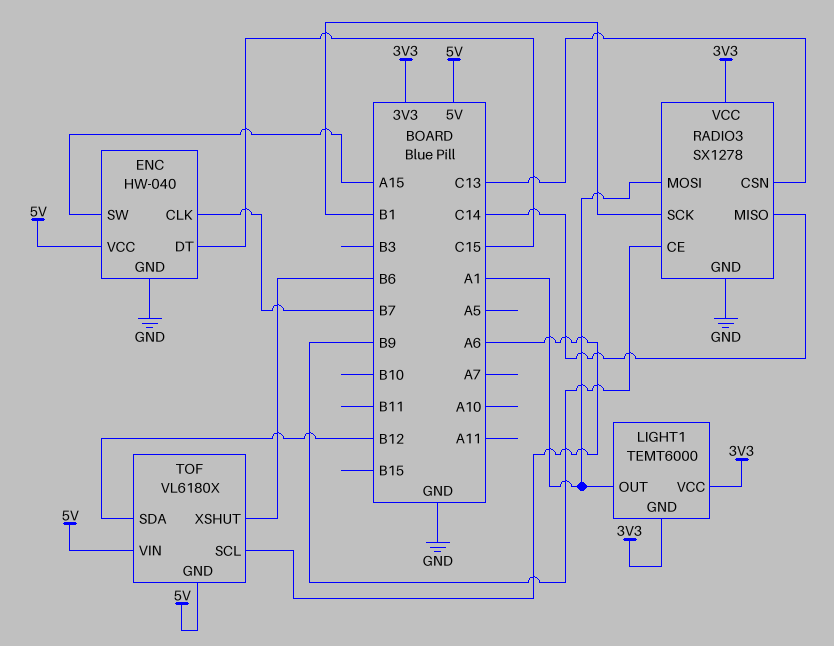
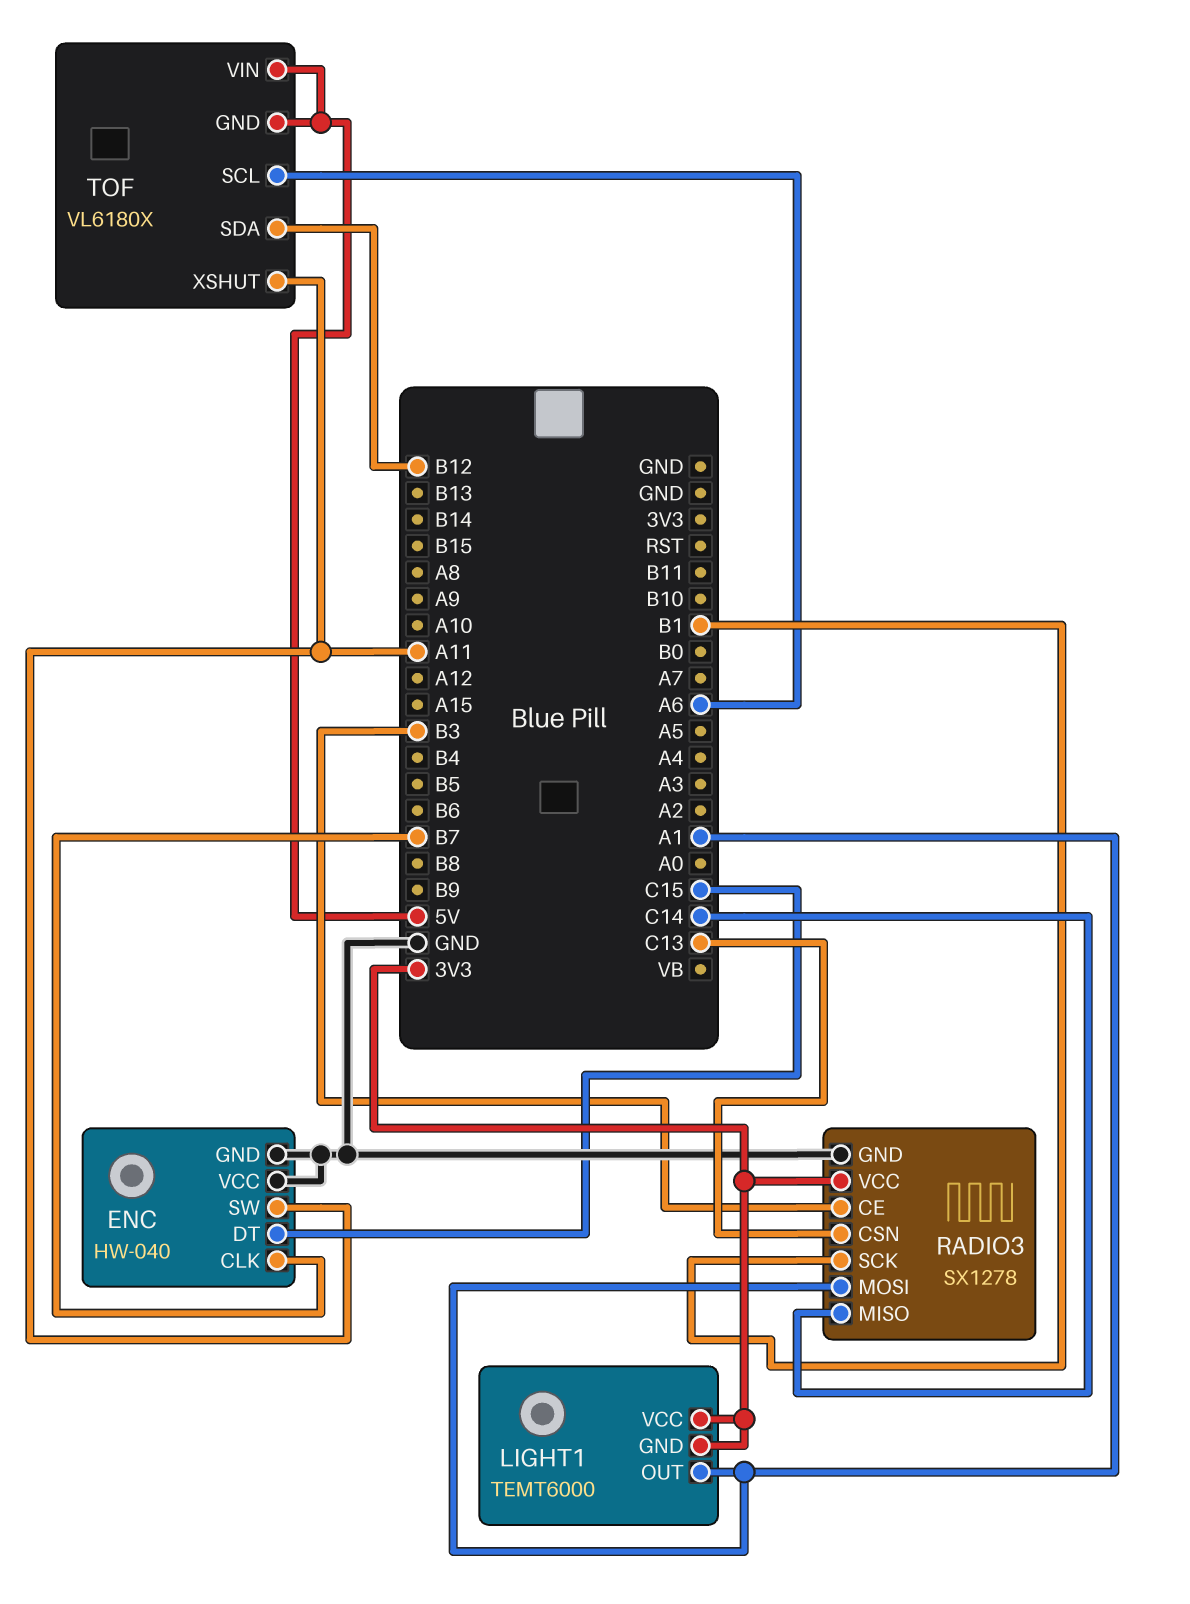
ENC pin SW: A15 -> A11
ENC pin VCC: 5V -> GND
RADIO3 pin CE: B9 -> B3
TOF pin XSHUT: B6 -> A11

